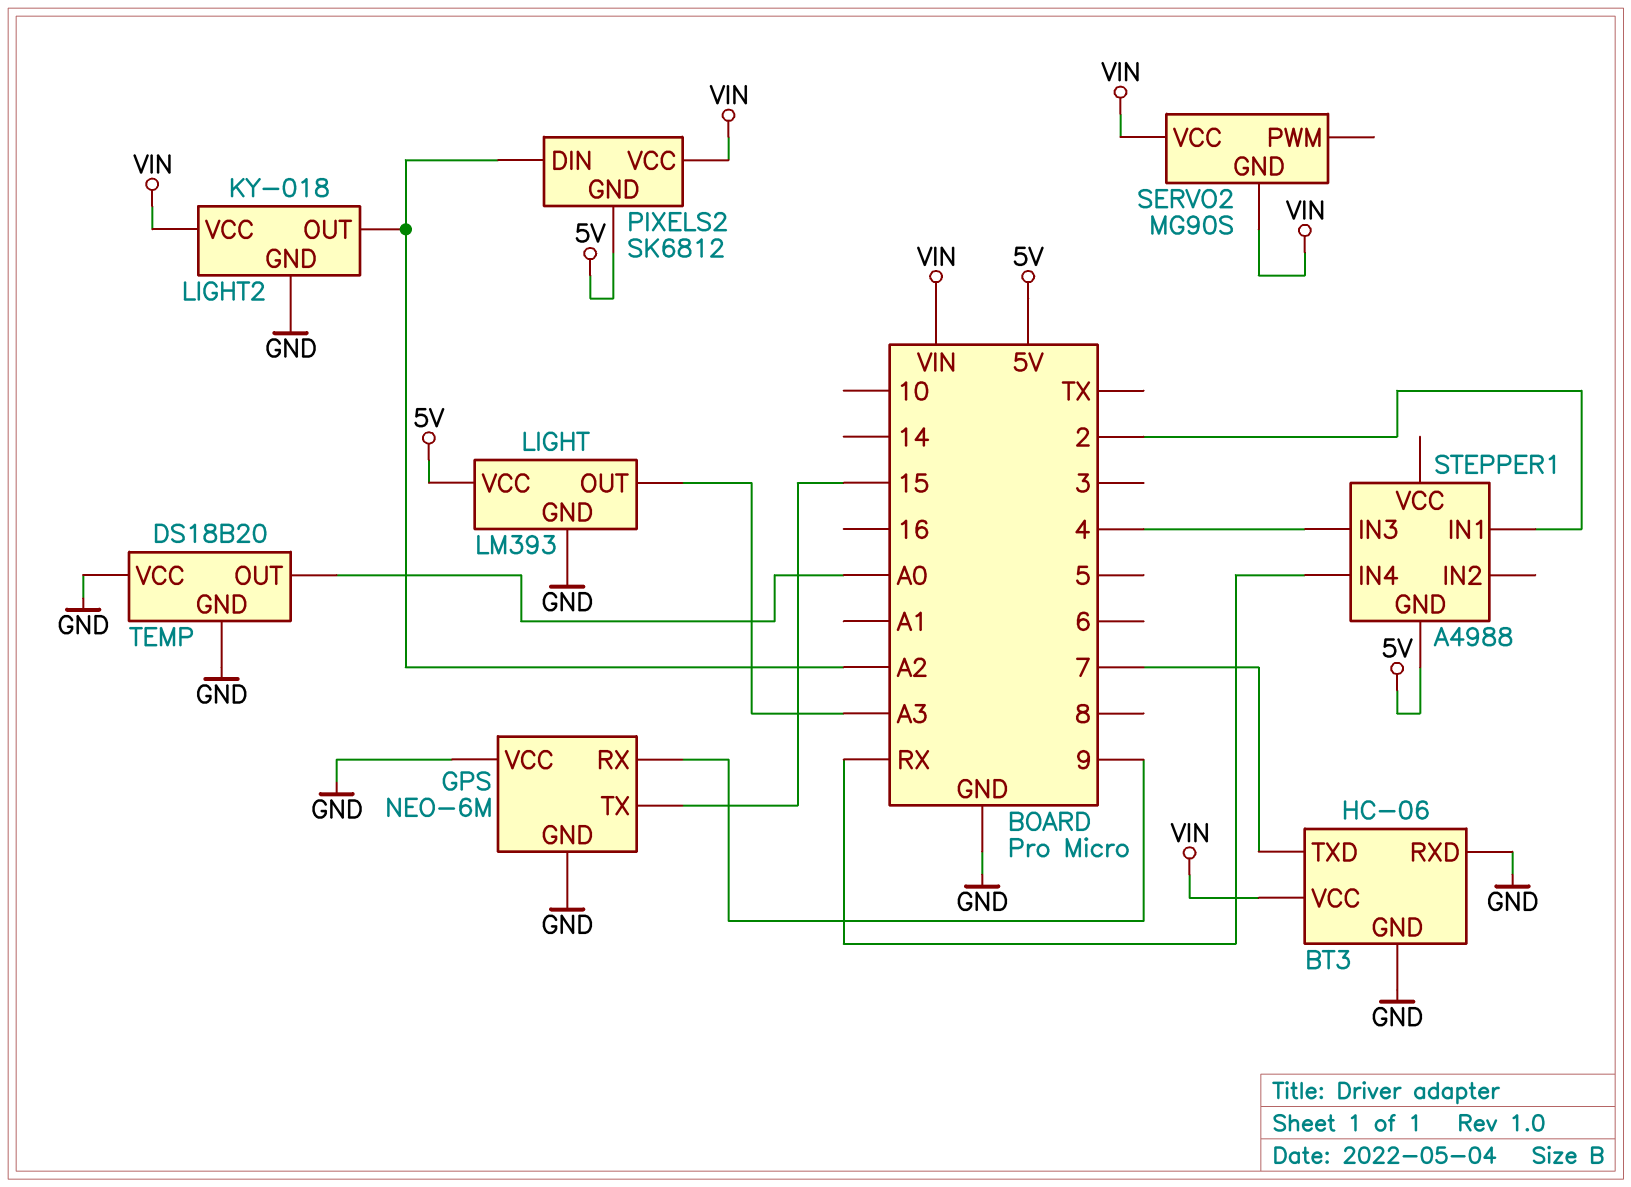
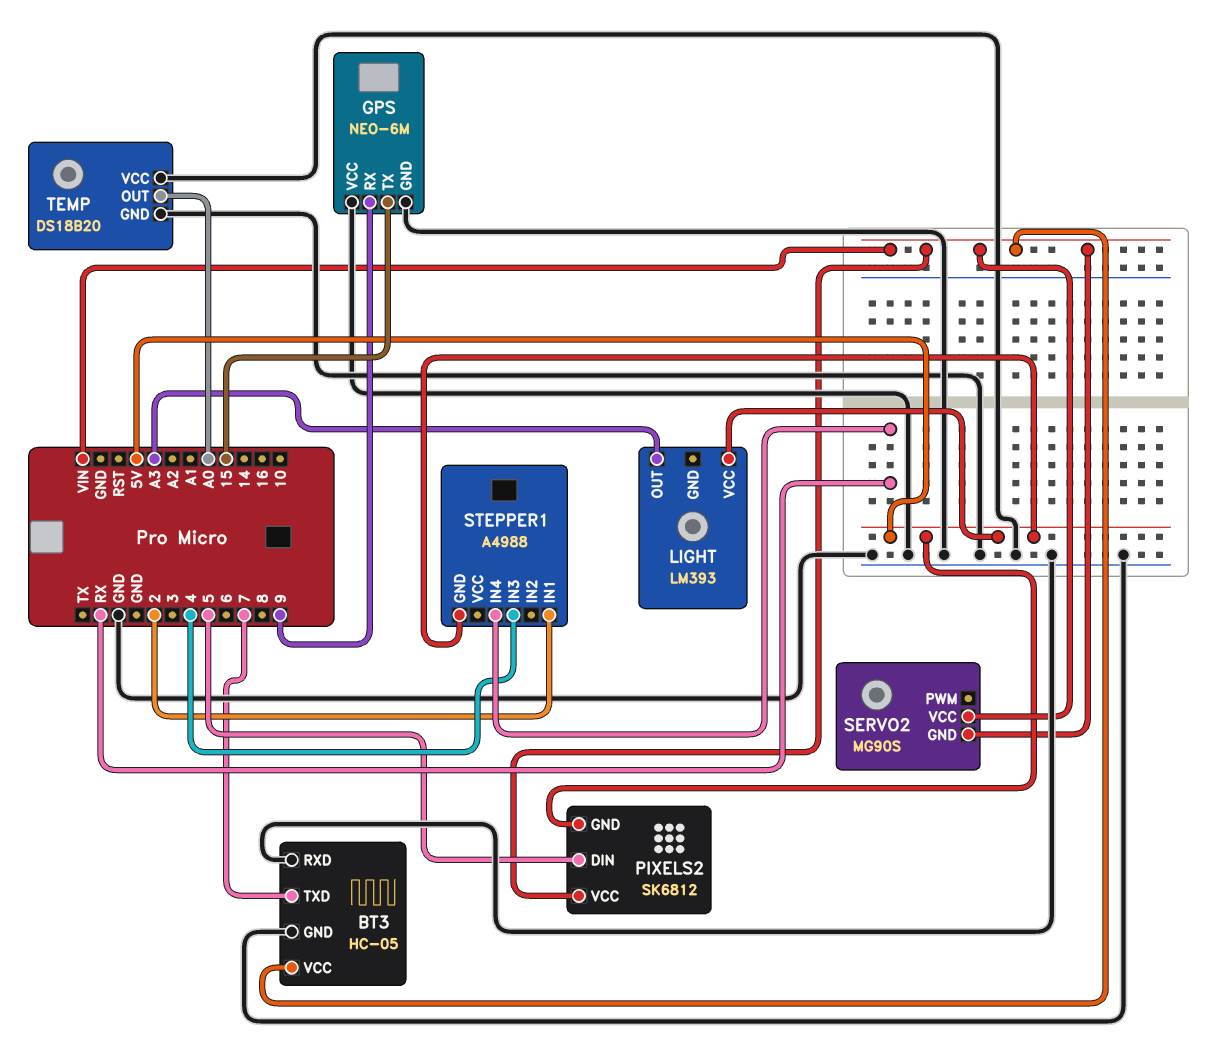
BT3: HC-06 -> HC-05
LIGHT pin GND: GND -> none
LIGHT2: KY-018 -> none
LIGHT2 pin GND: GND -> none
LIGHT2 pin OUT: A2 -> none
LIGHT2 pin VCC: VIN -> none
PIXELS2 pin DIN: A2 -> 5

